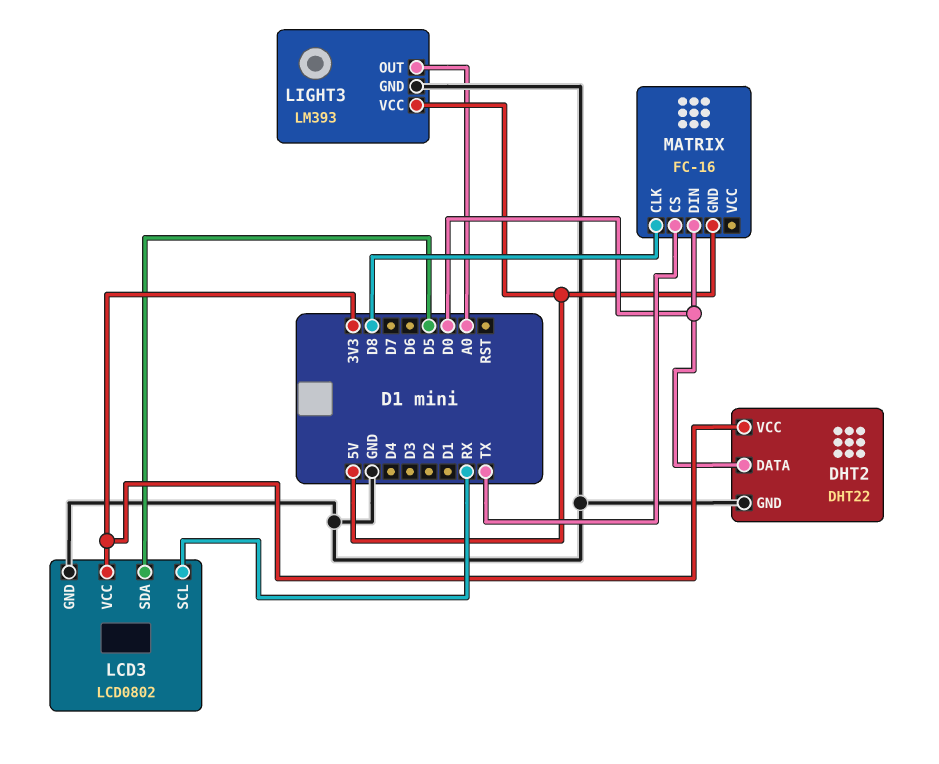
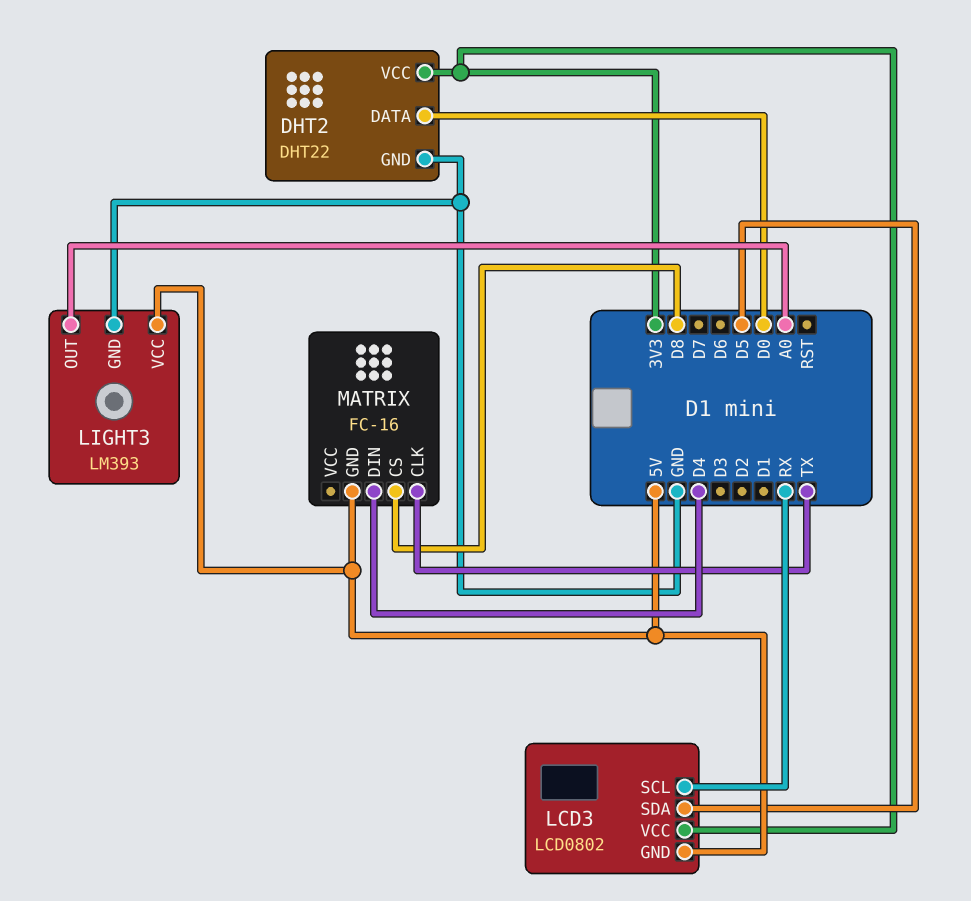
LCD3 pin GND: GND -> 5V
MATRIX pin CLK: D8 -> TX
MATRIX pin CS: TX -> D8
MATRIX pin DIN: D0 -> D4

